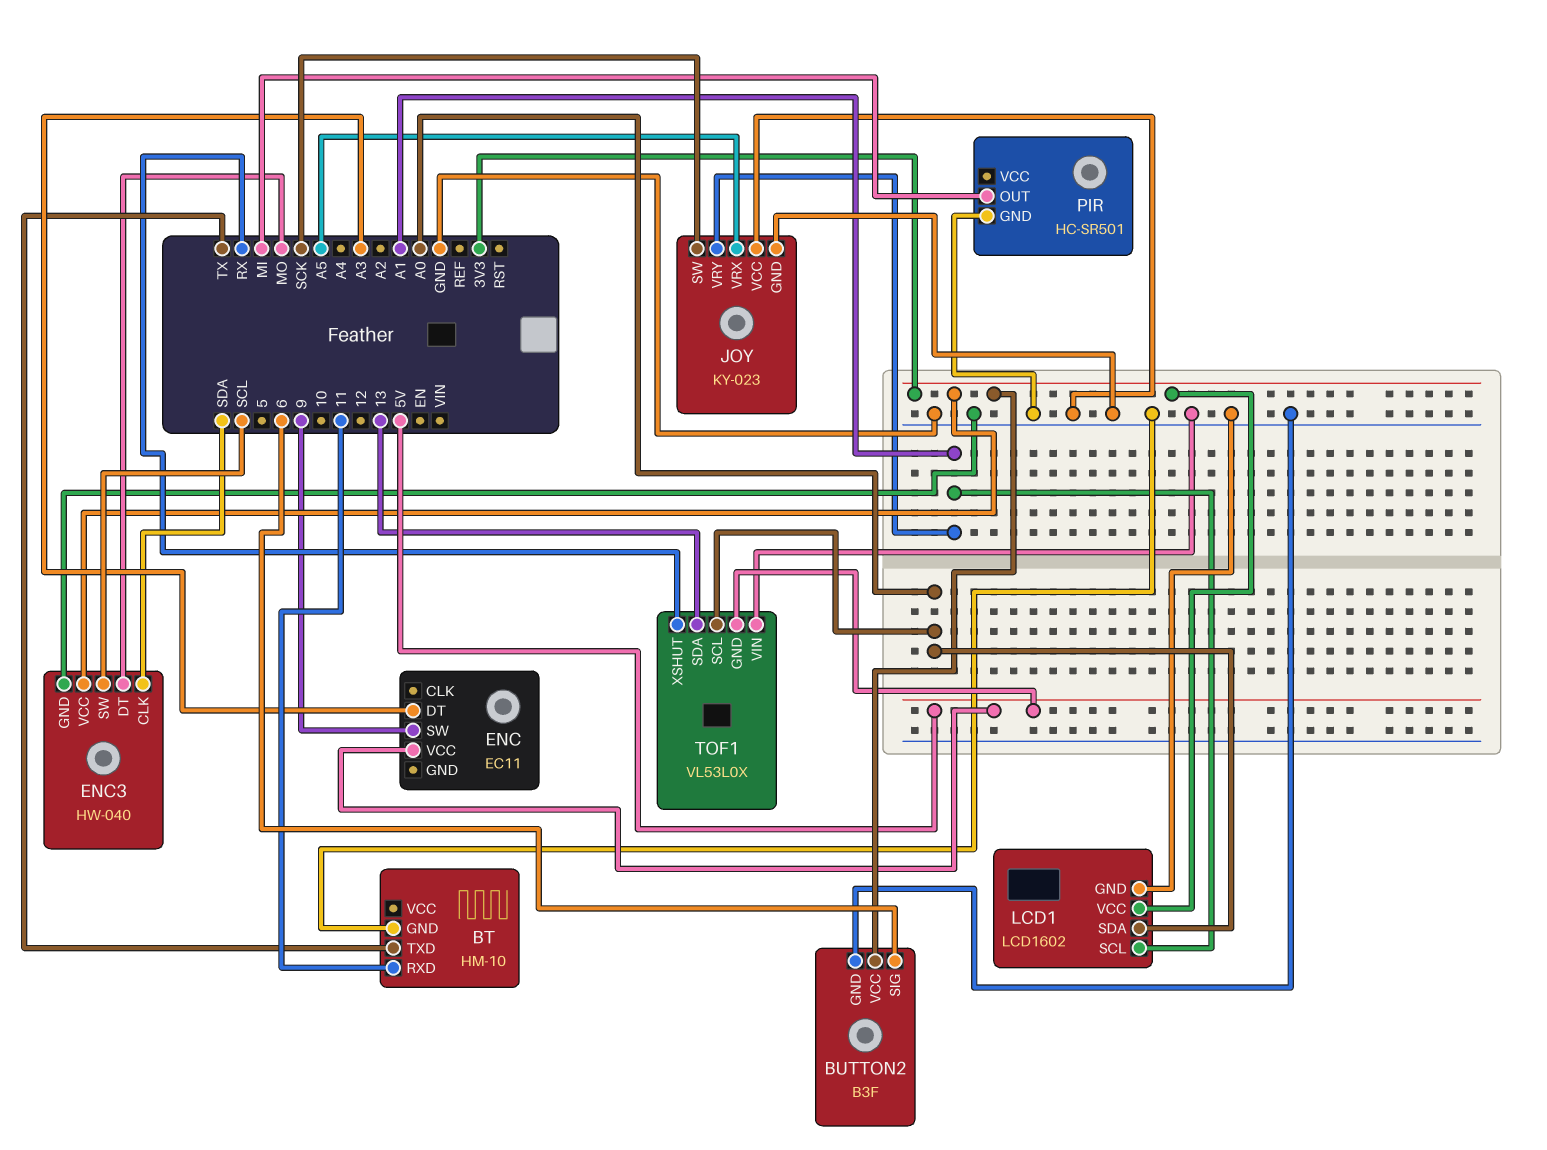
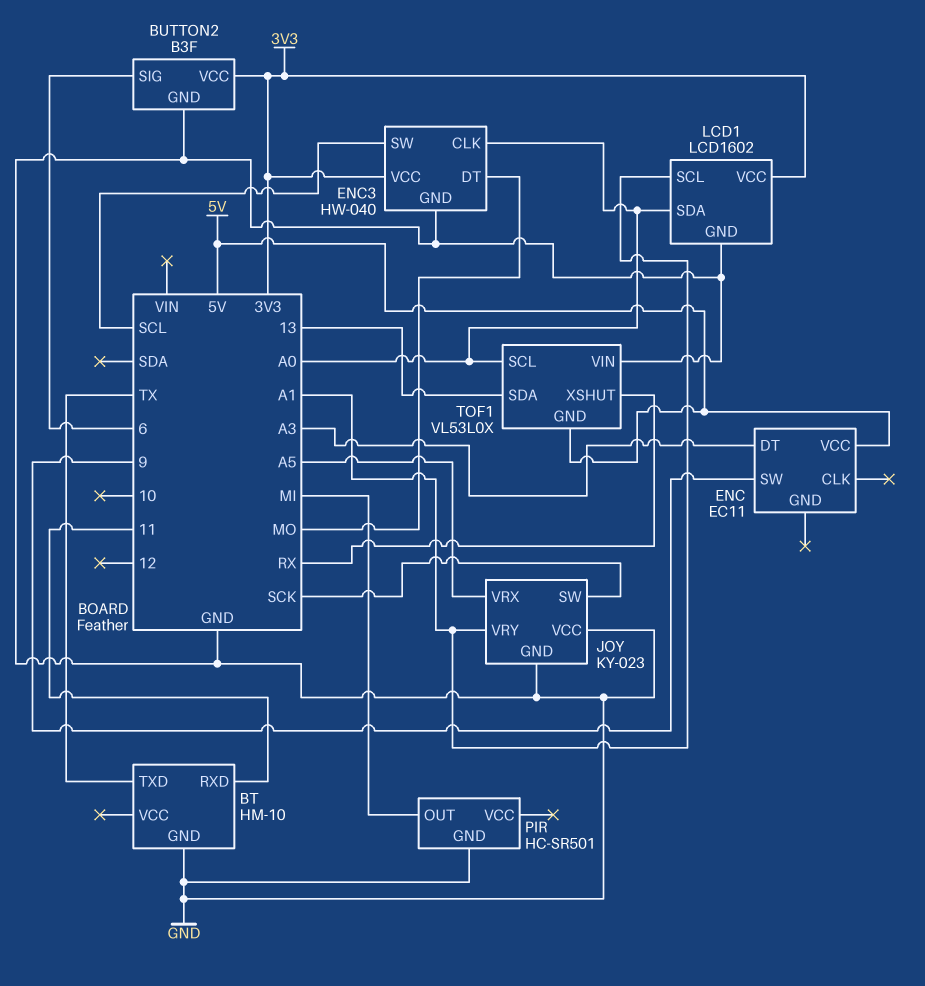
ENC3 pin CLK: SDA -> A0

